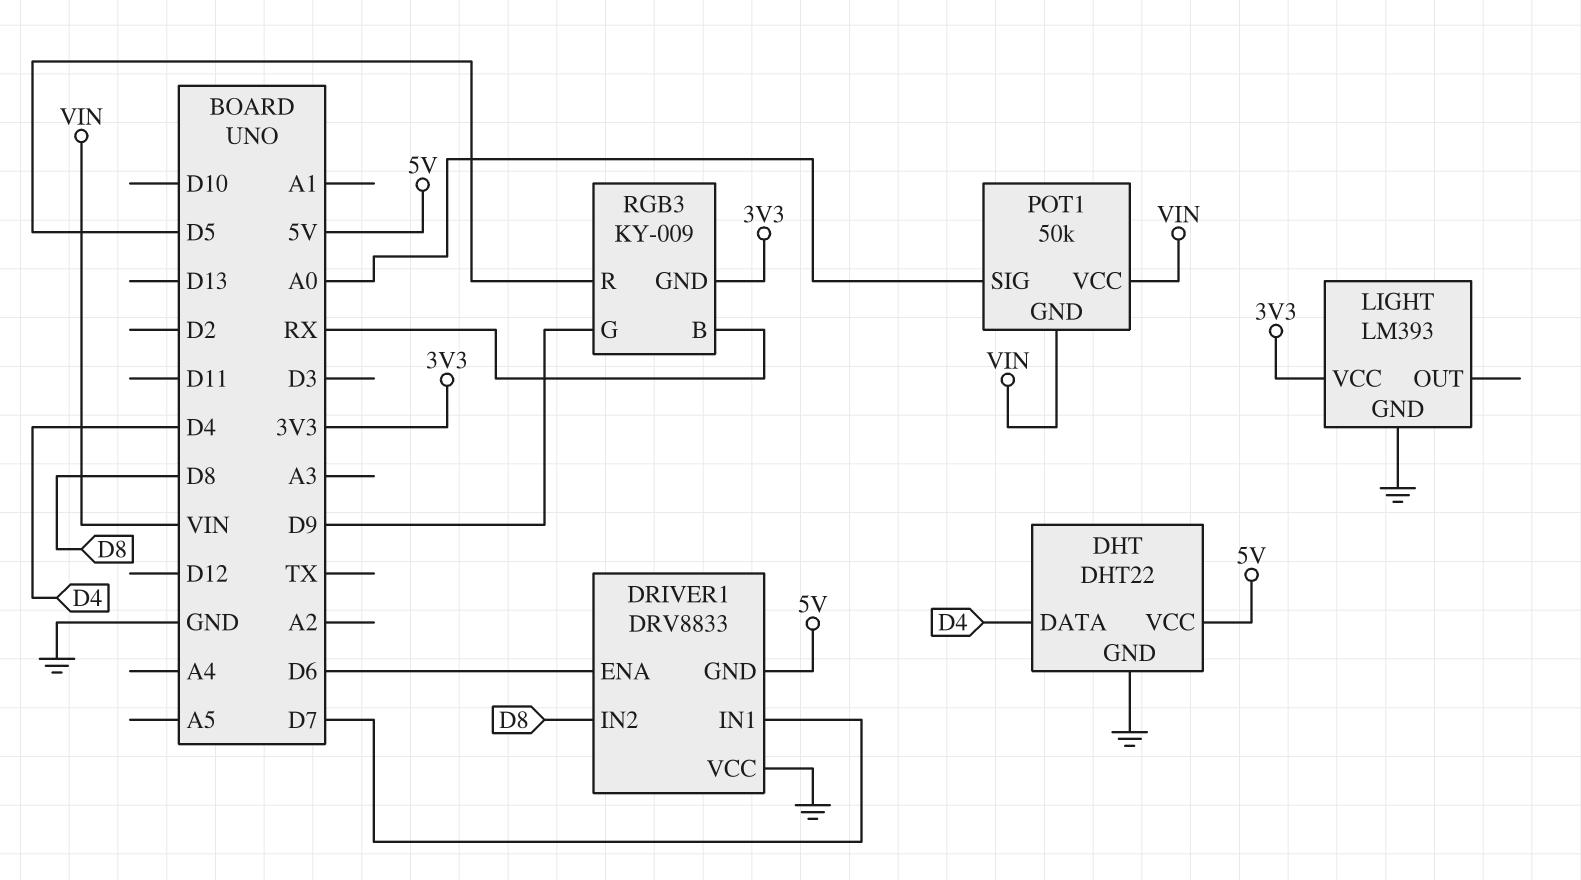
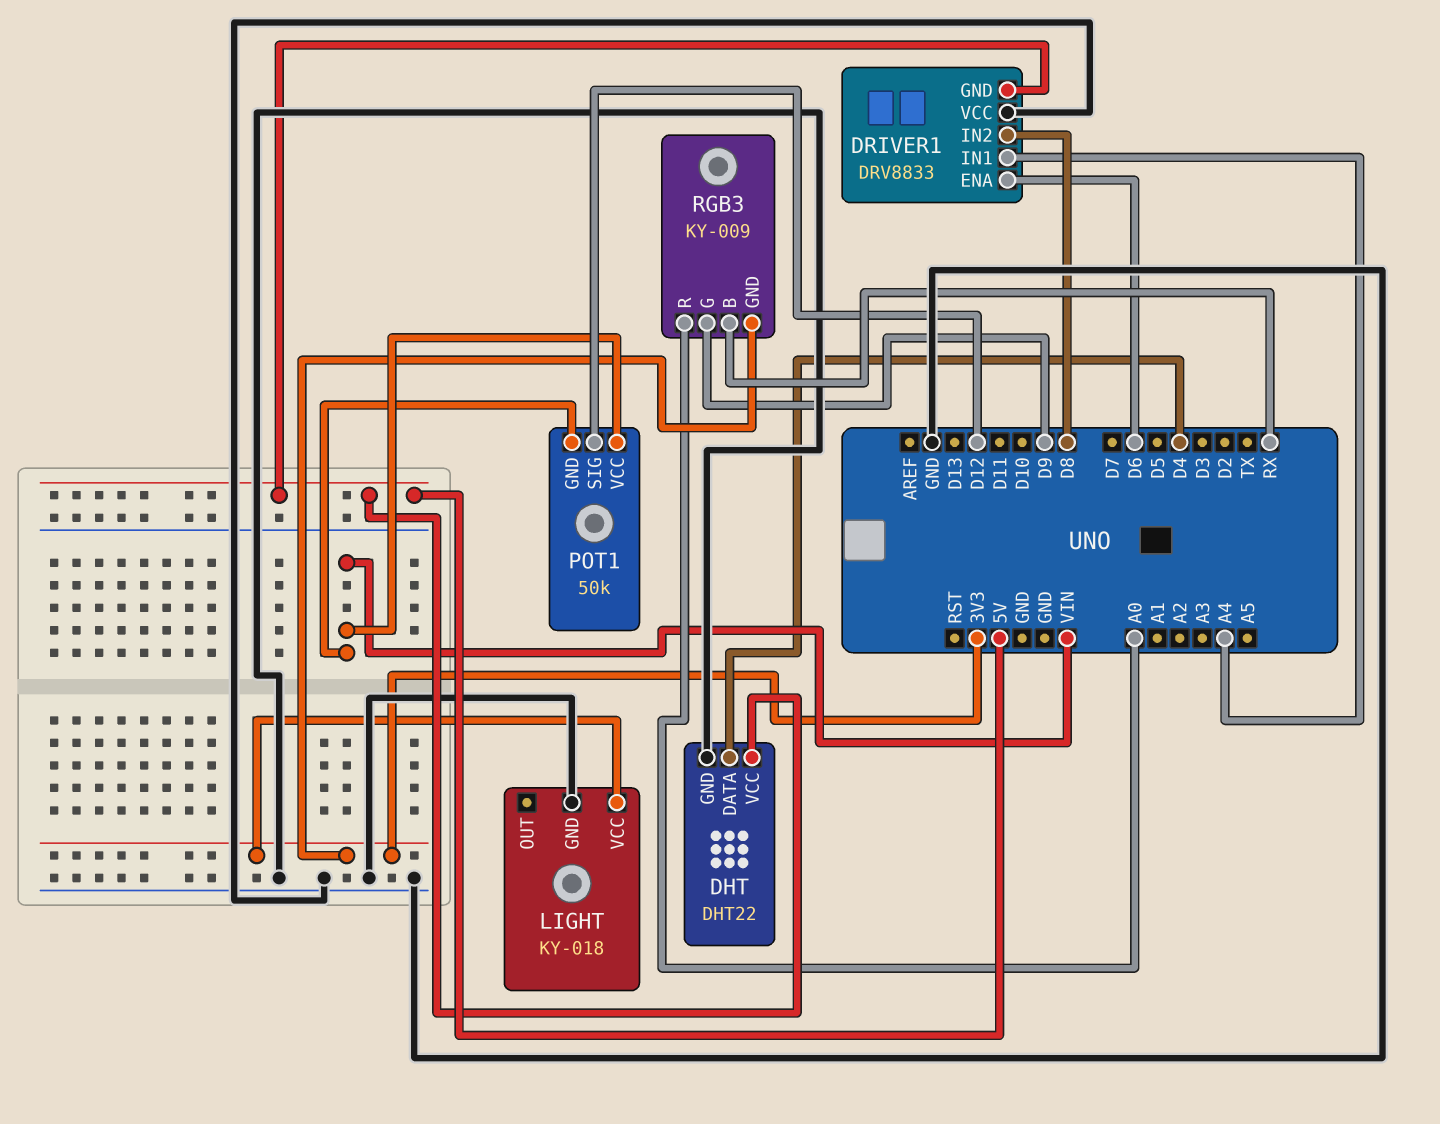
DRIVER1 pin IN1: D7 -> A4
LIGHT: LM393 -> KY-018
POT1 pin SIG: A0 -> D12
RGB3 pin R: D5 -> A0

